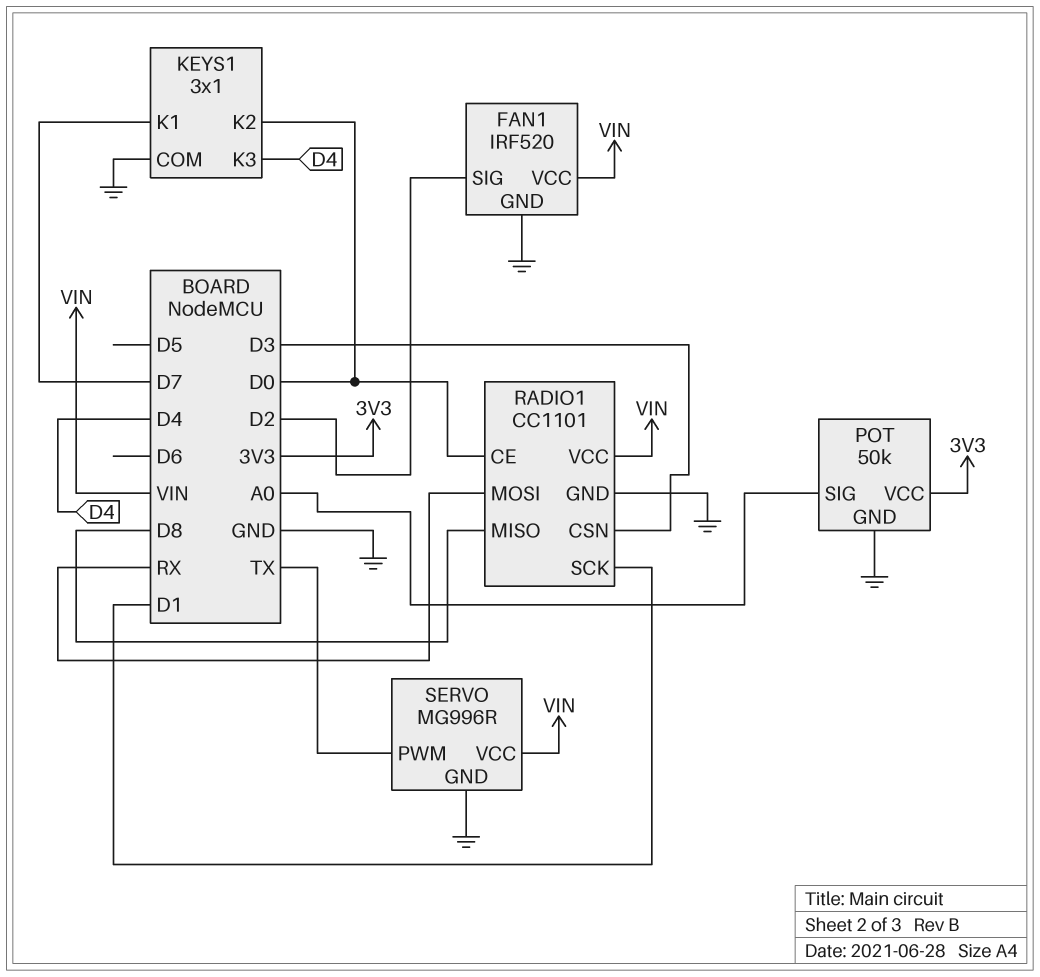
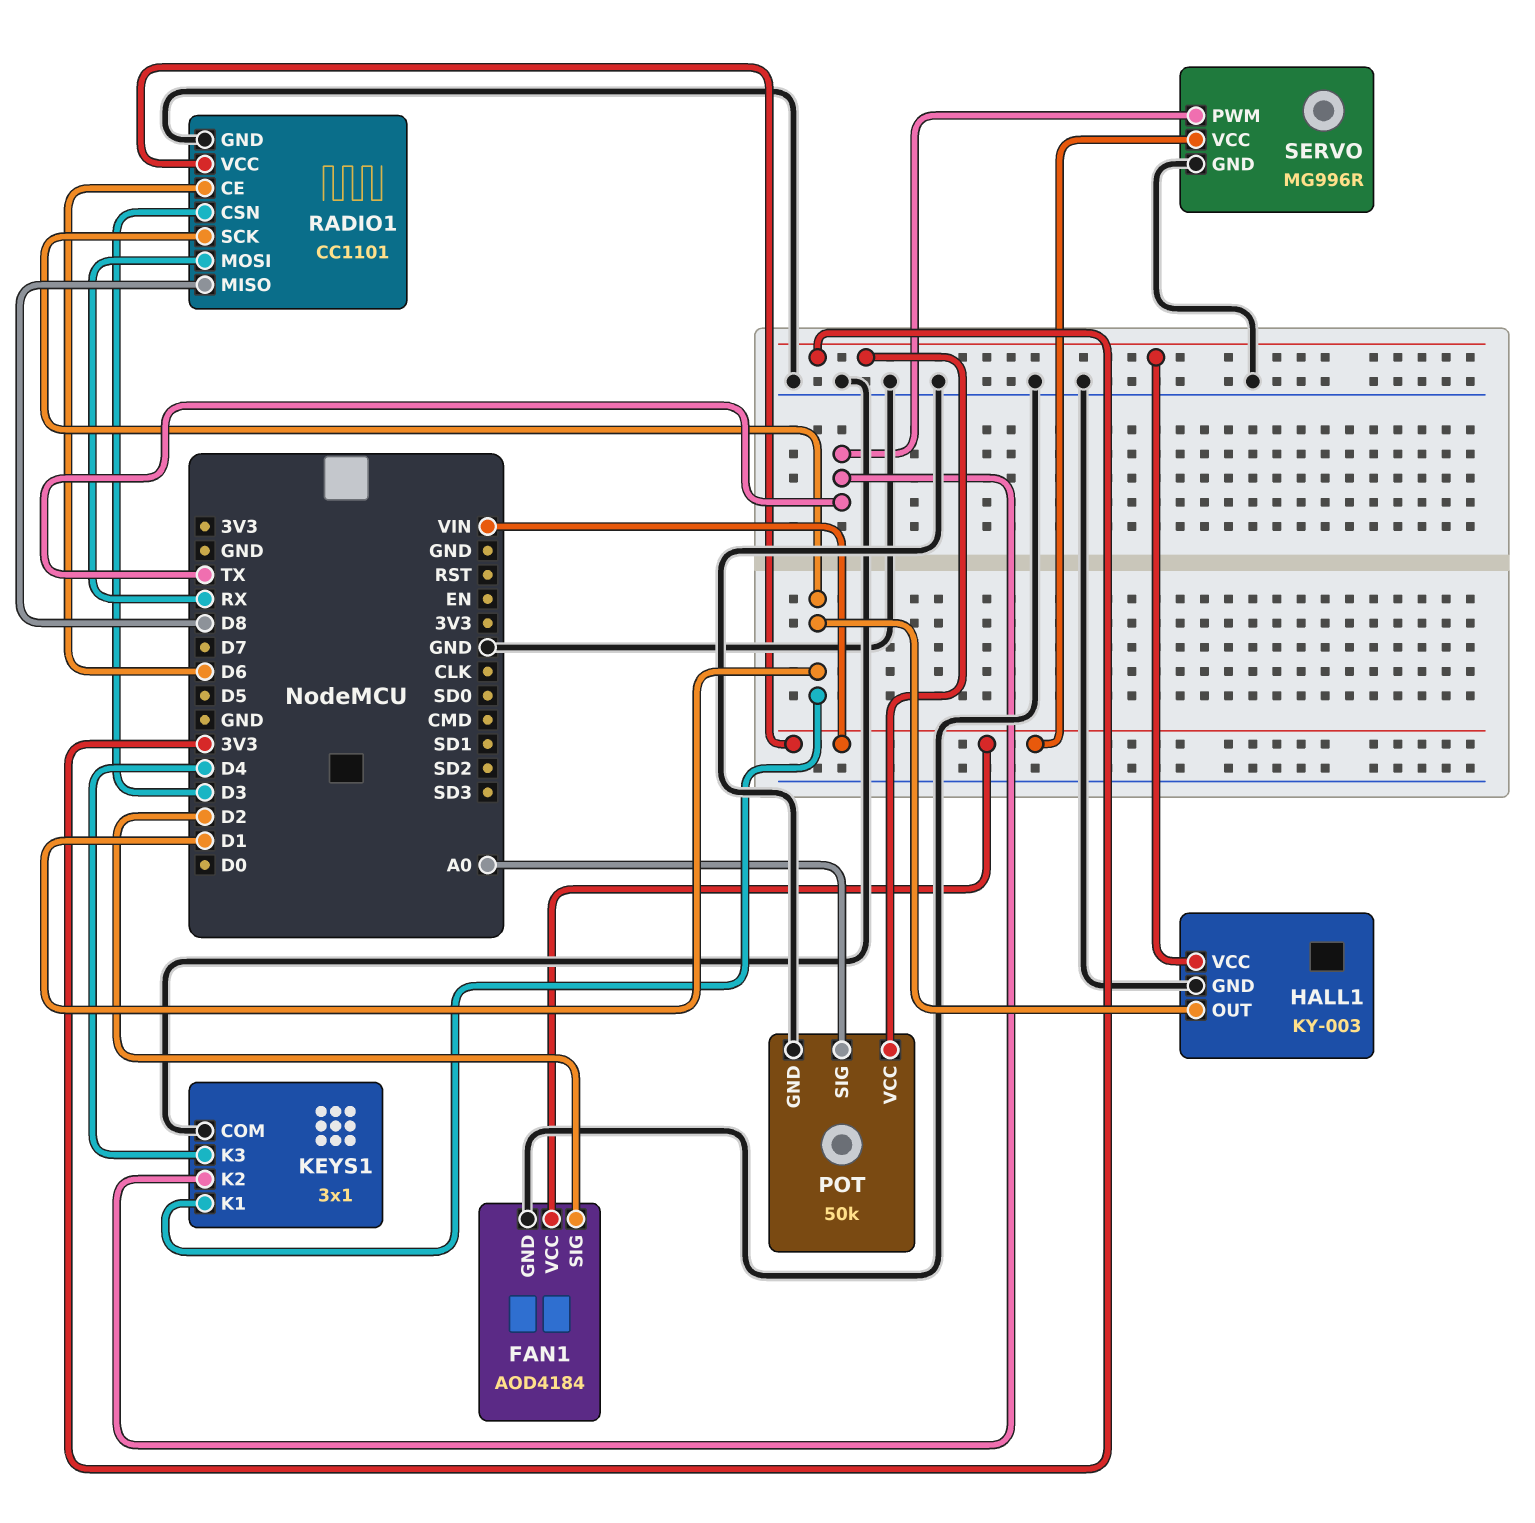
FAN1: IRF520 -> AOD4184
HALL1: none -> KY-003
HALL1 pin GND: none -> GND
HALL1 pin OUT: none -> D1
HALL1 pin VCC: none -> 3V3
KEYS1 pin K1: D7 -> D1
KEYS1 pin K2: D0 -> TX
RADIO1 pin CE: D0 -> D6

